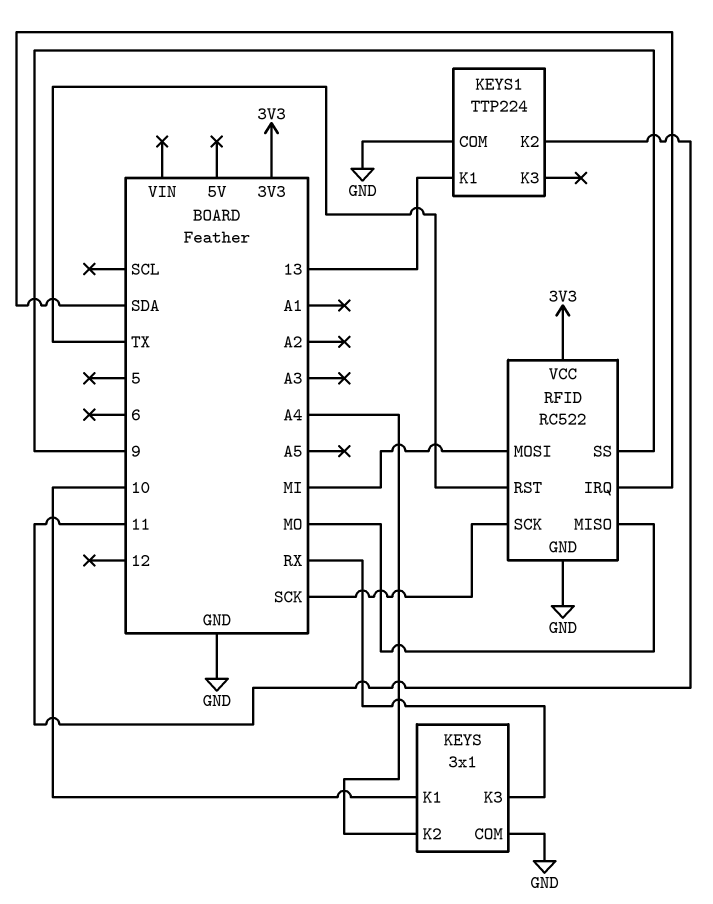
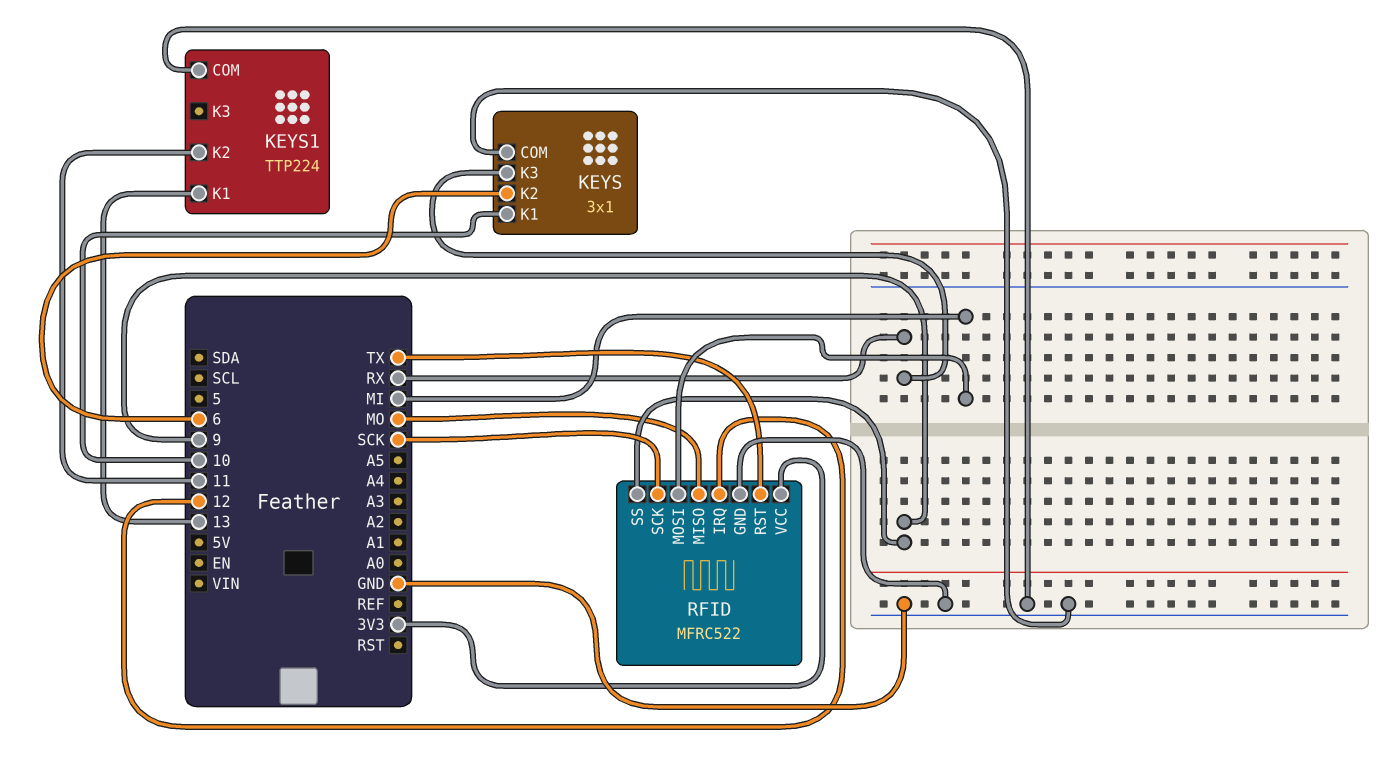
KEYS pin K2: A4 -> 6
RFID: RC522 -> MFRC522
RFID pin IRQ: SDA -> 12

